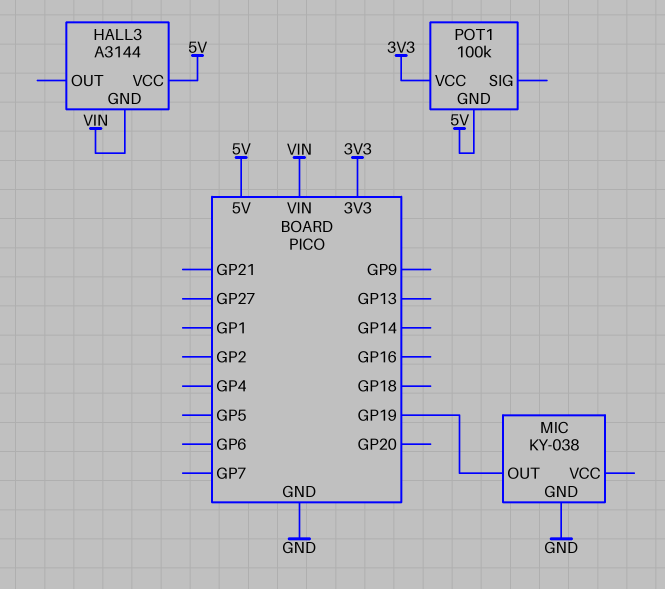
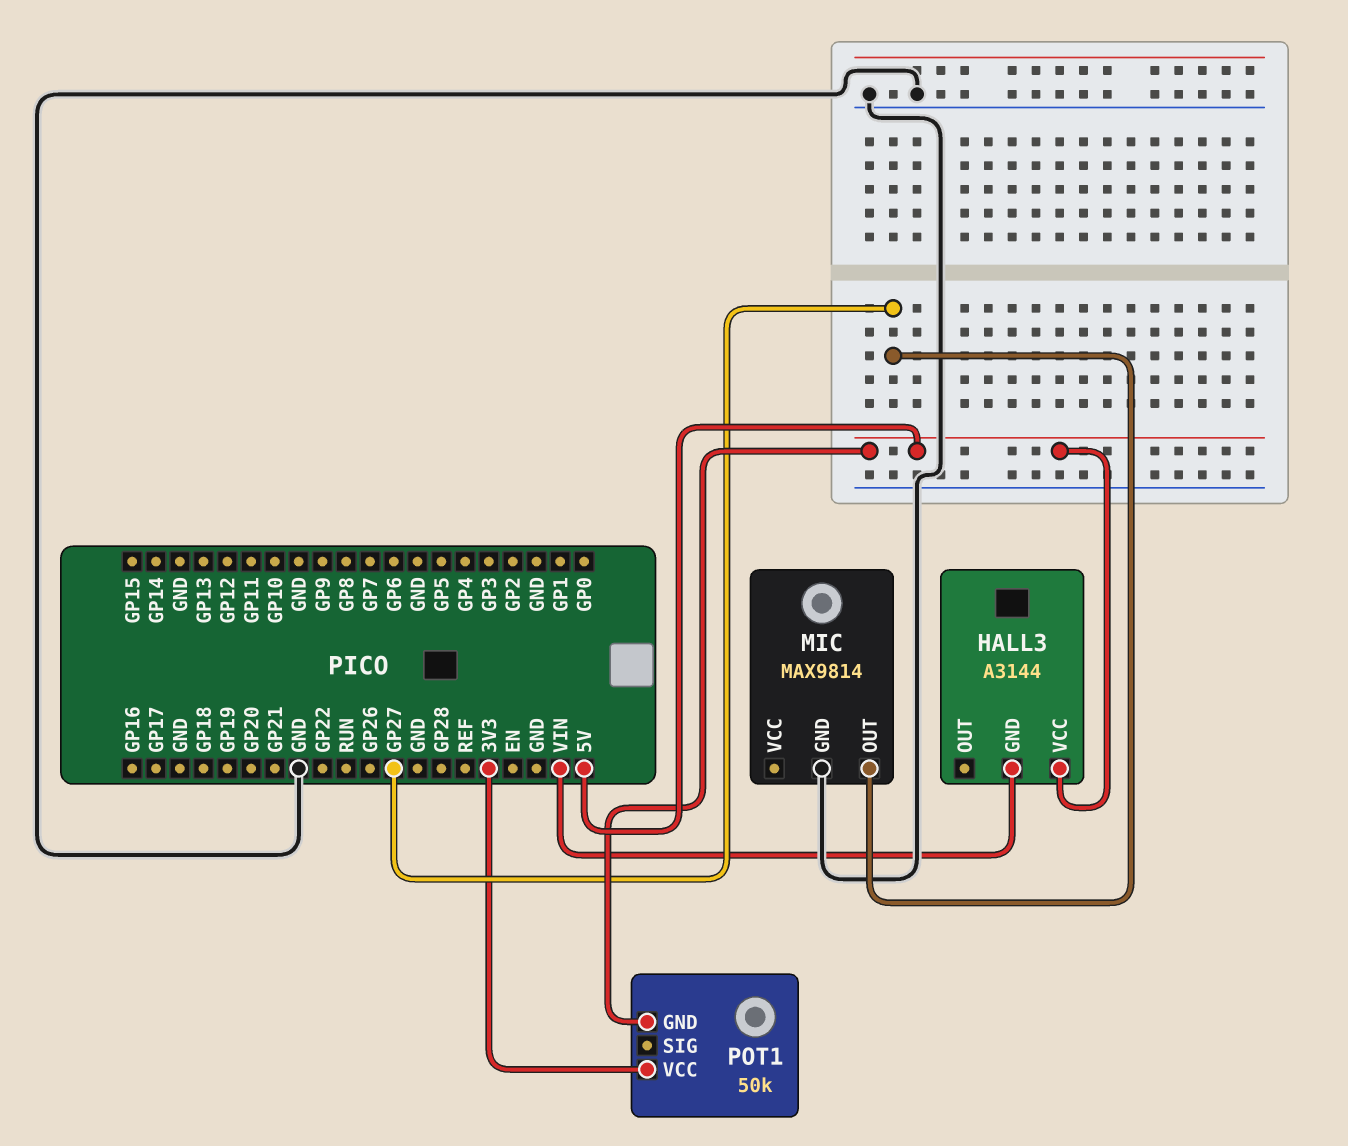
MIC: KY-038 -> MAX9814
MIC pin OUT: GP19 -> GP27
POT1: 100k -> 50k

